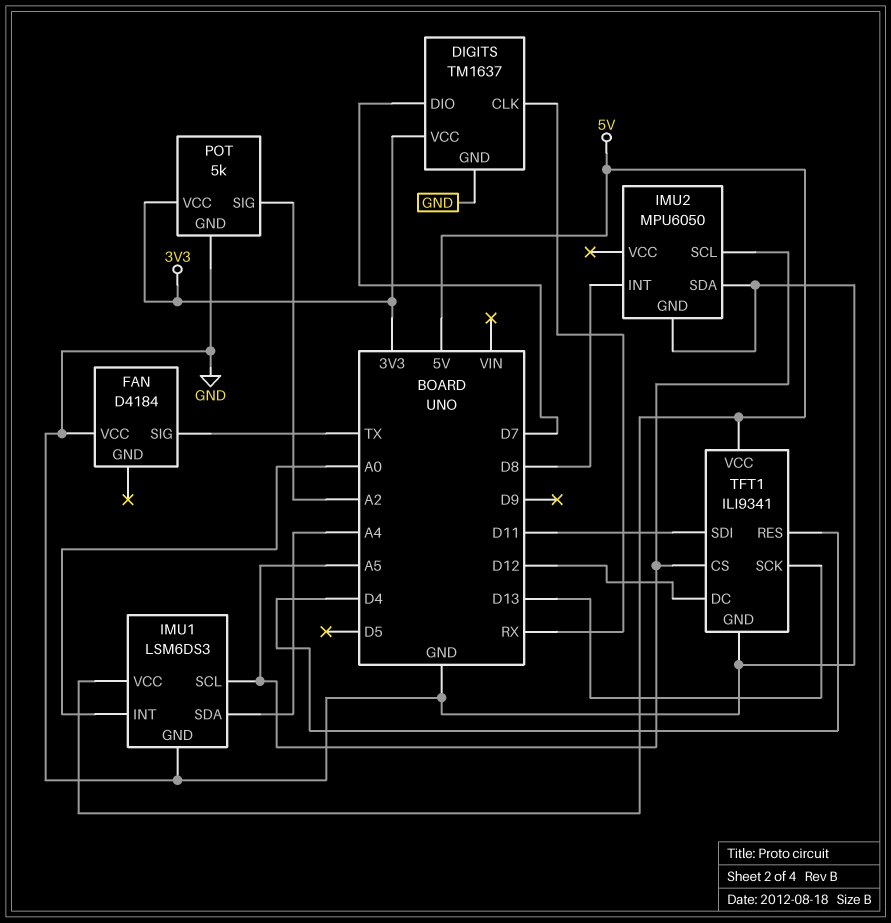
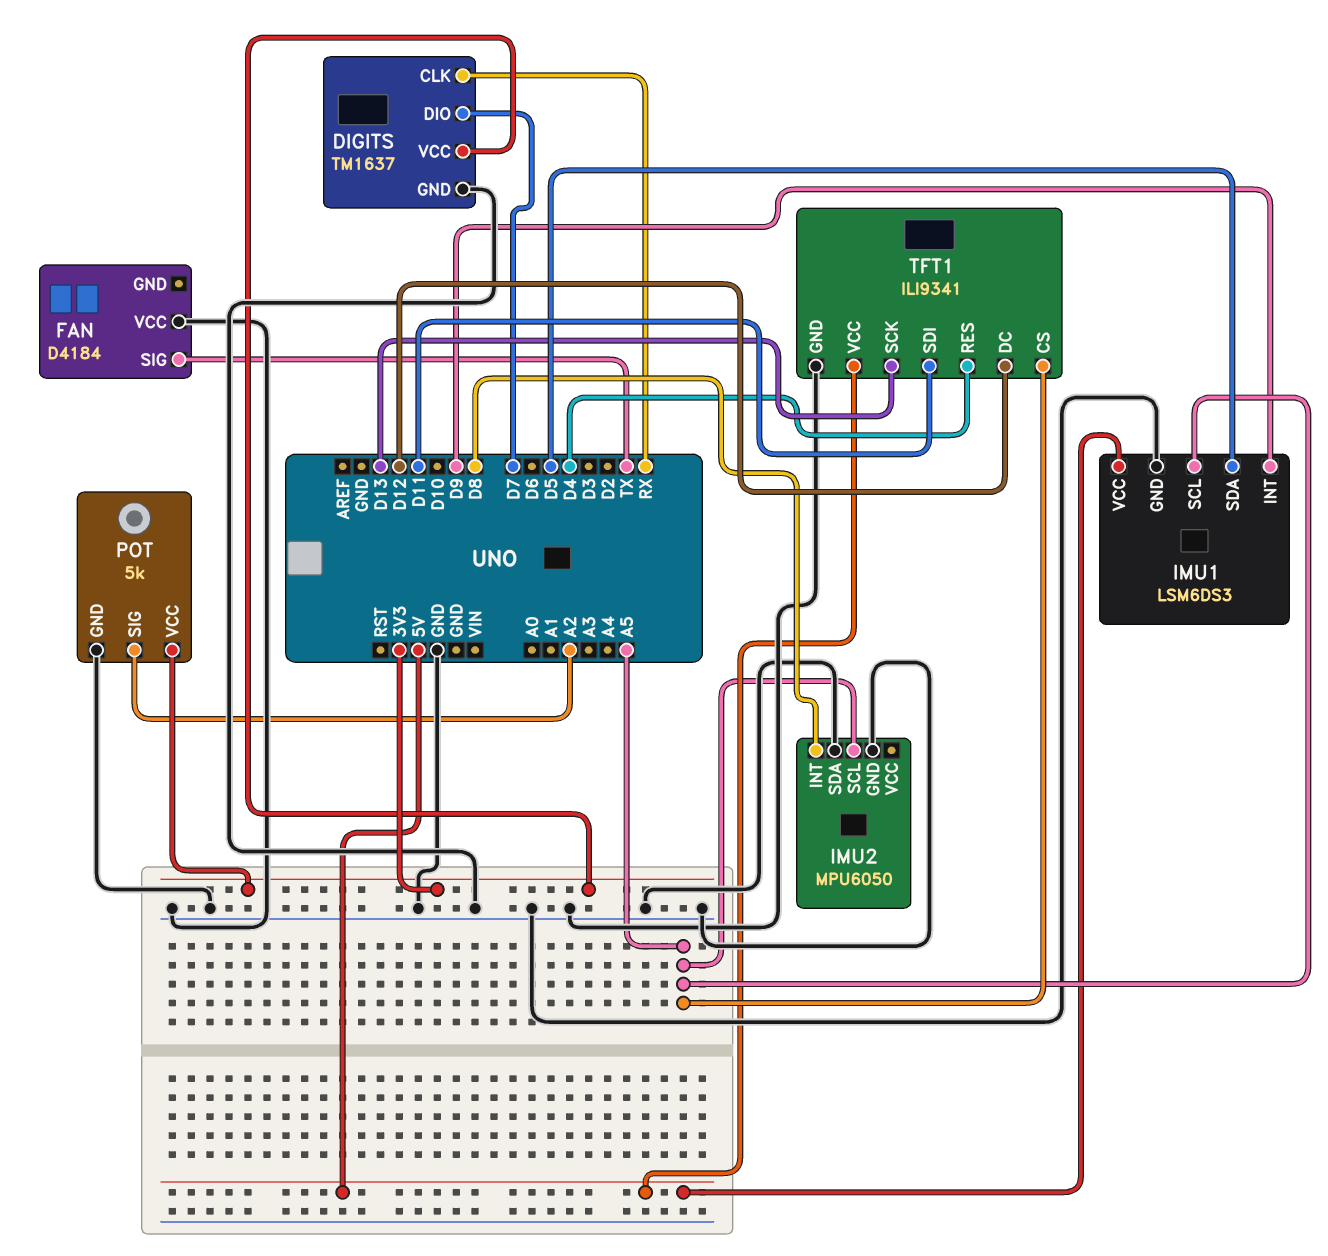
IMU1 pin INT: A0 -> D9
IMU1 pin SDA: A4 -> D5

